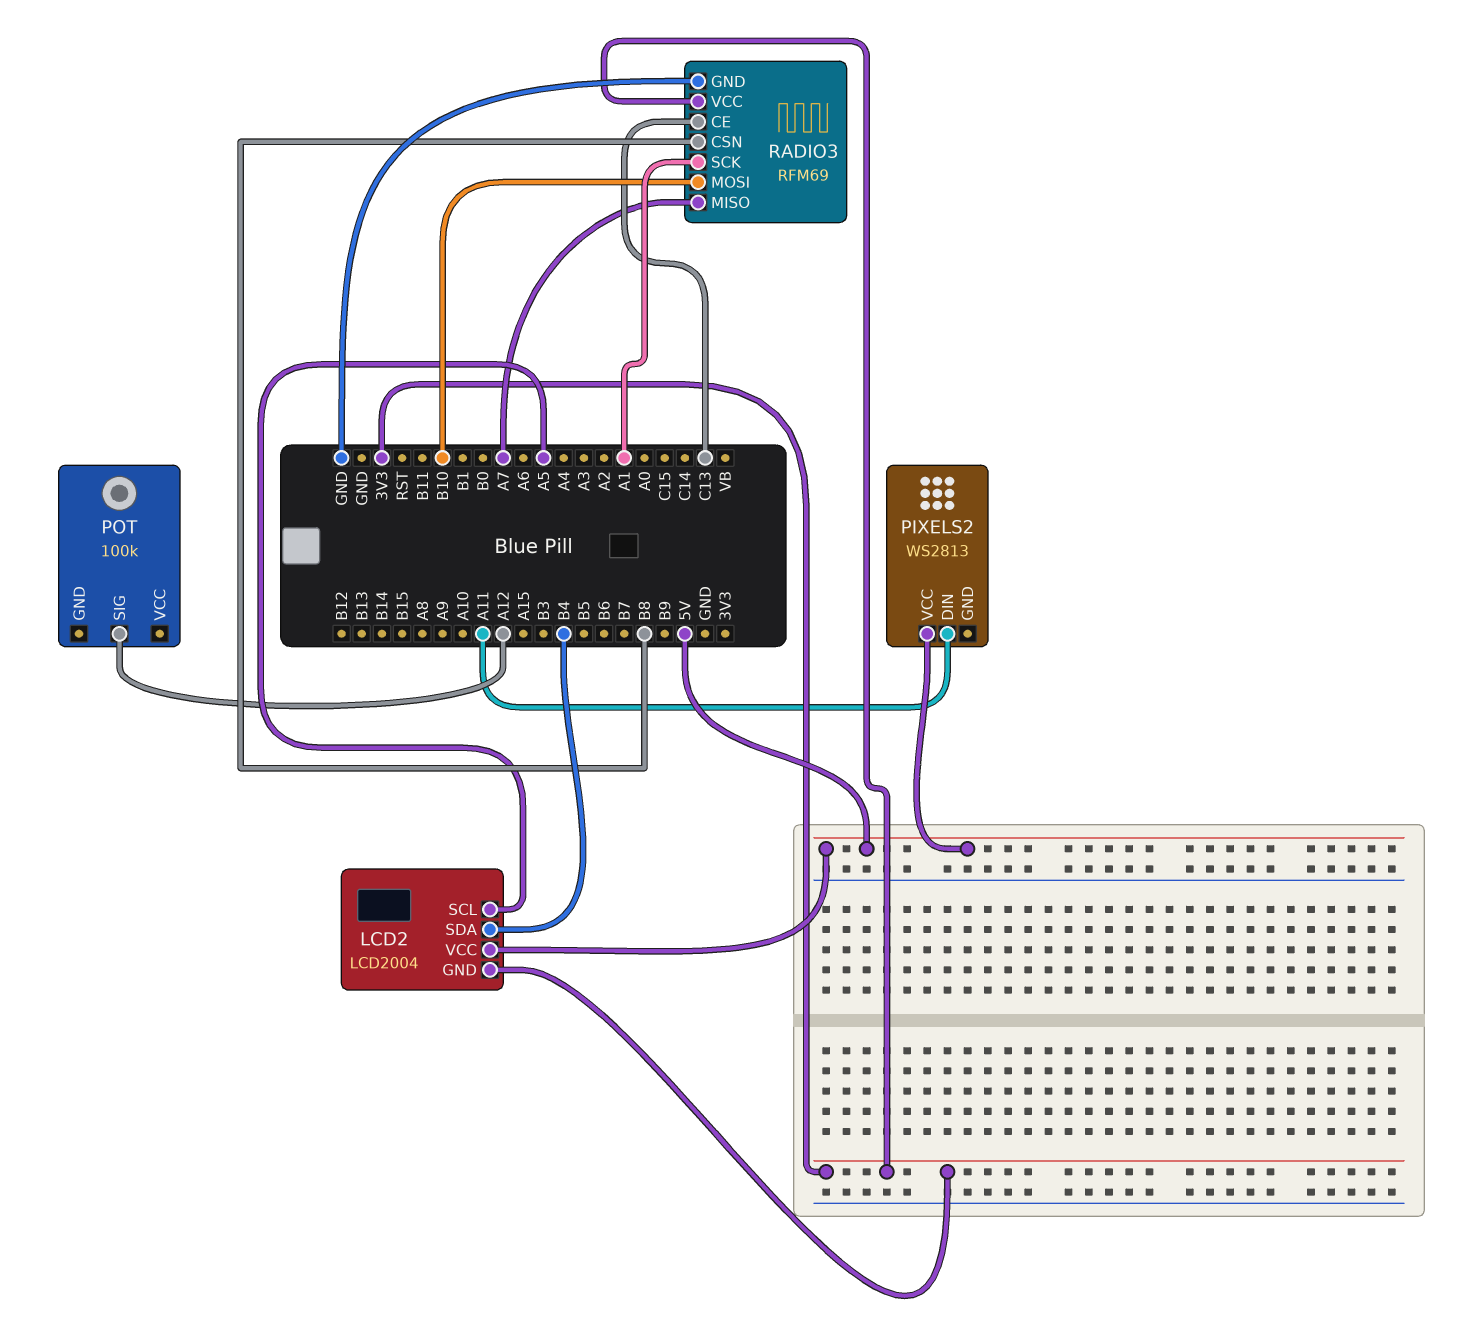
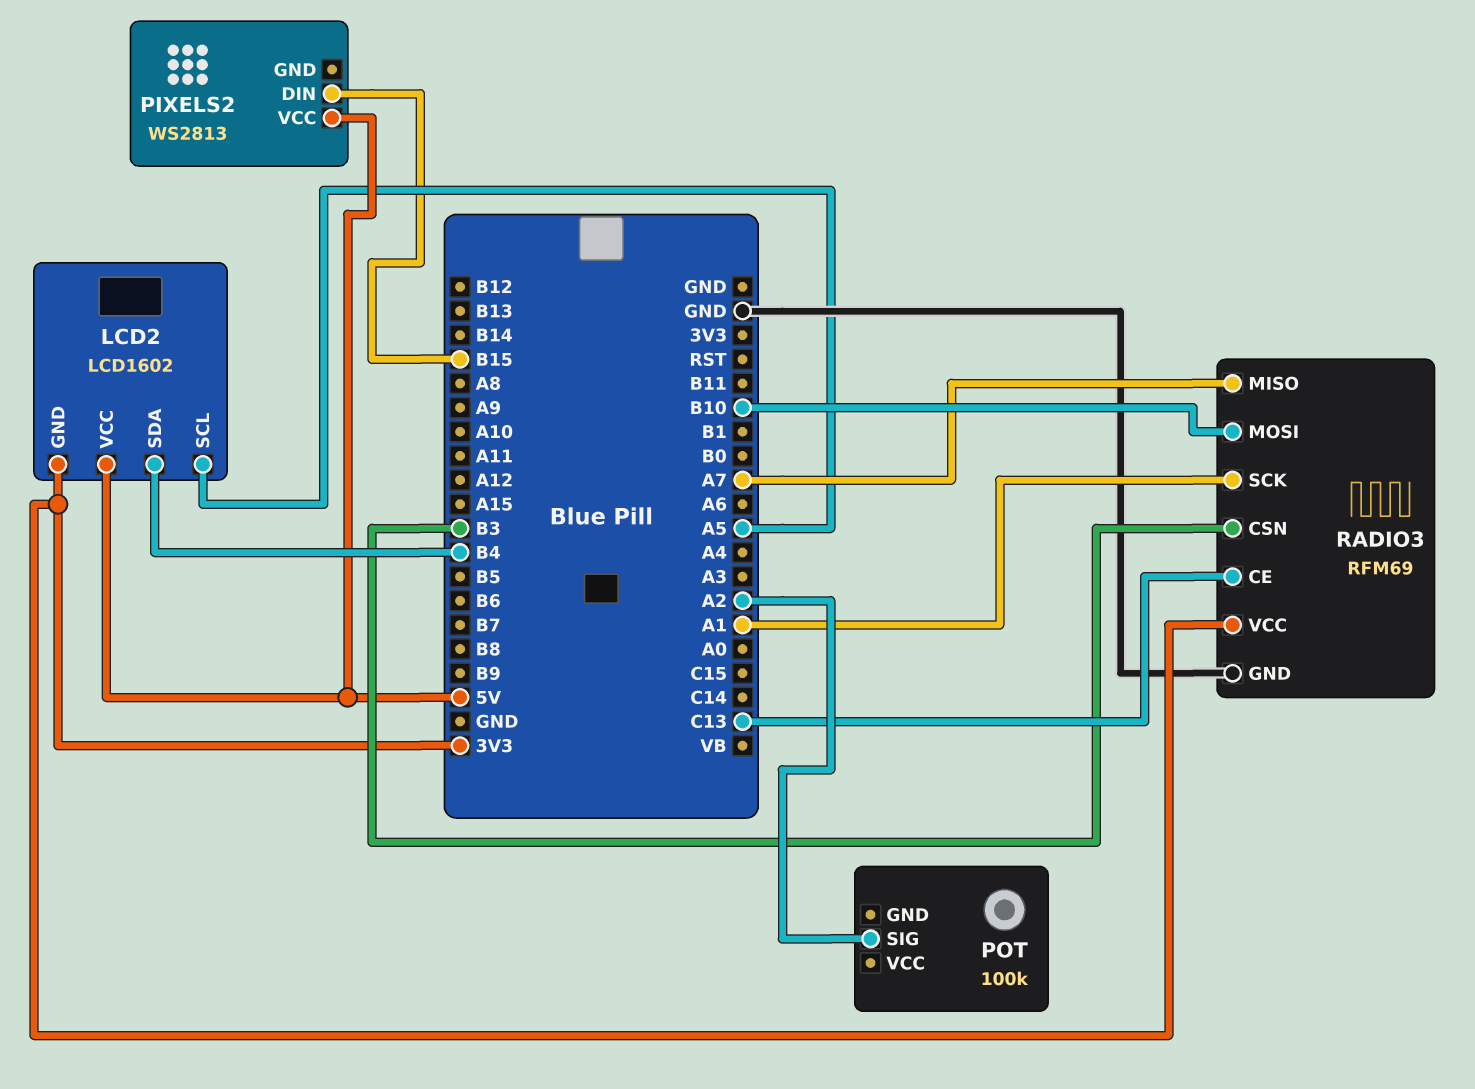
LCD2: LCD2004 -> LCD1602
PIXELS2 pin DIN: A11 -> B15
POT pin SIG: A12 -> A2
RADIO3 pin CSN: B8 -> B3

